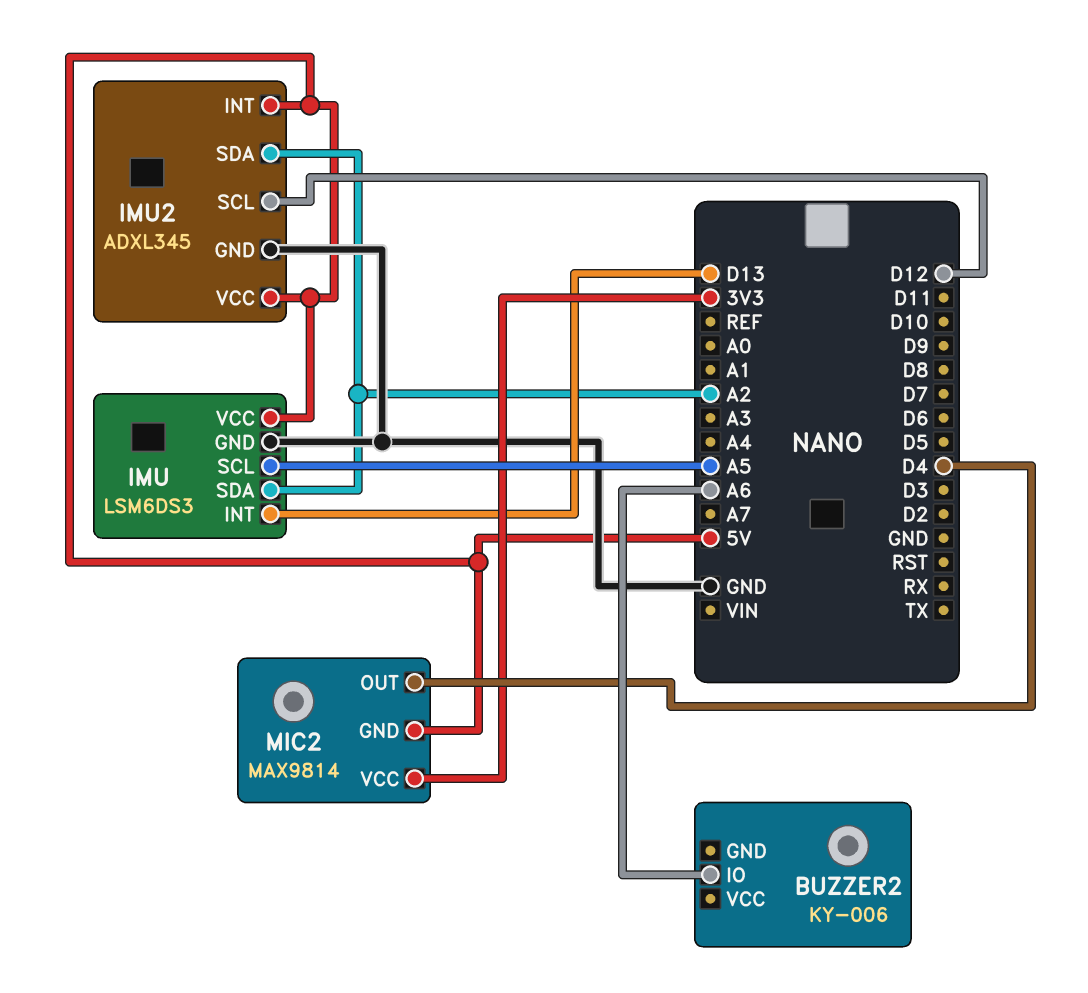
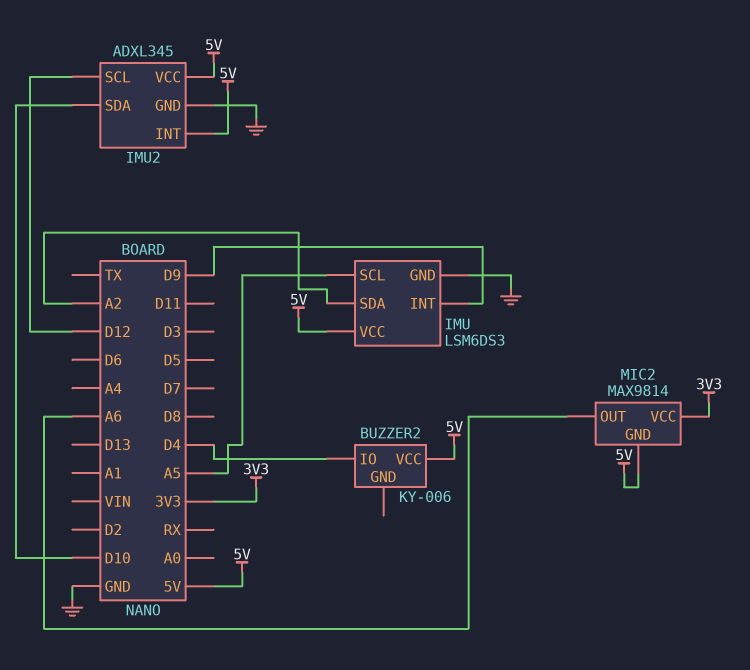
BUZZER2 pin IO: A6 -> D4
BUZZER2 pin VCC: none -> 5V
IMU pin INT: D13 -> D9
IMU2 pin SDA: A2 -> D10
MIC2 pin OUT: D4 -> A6

